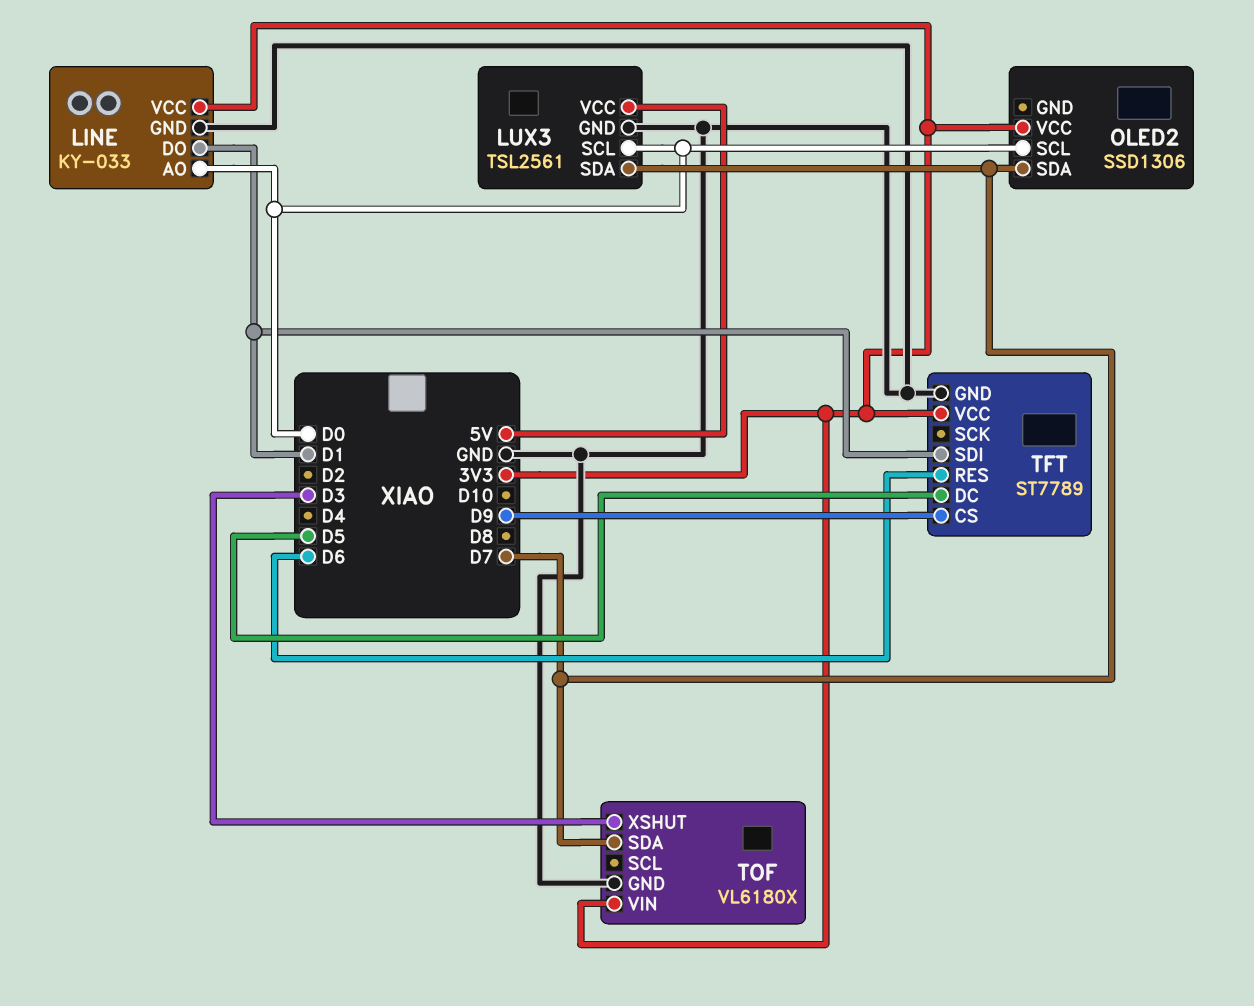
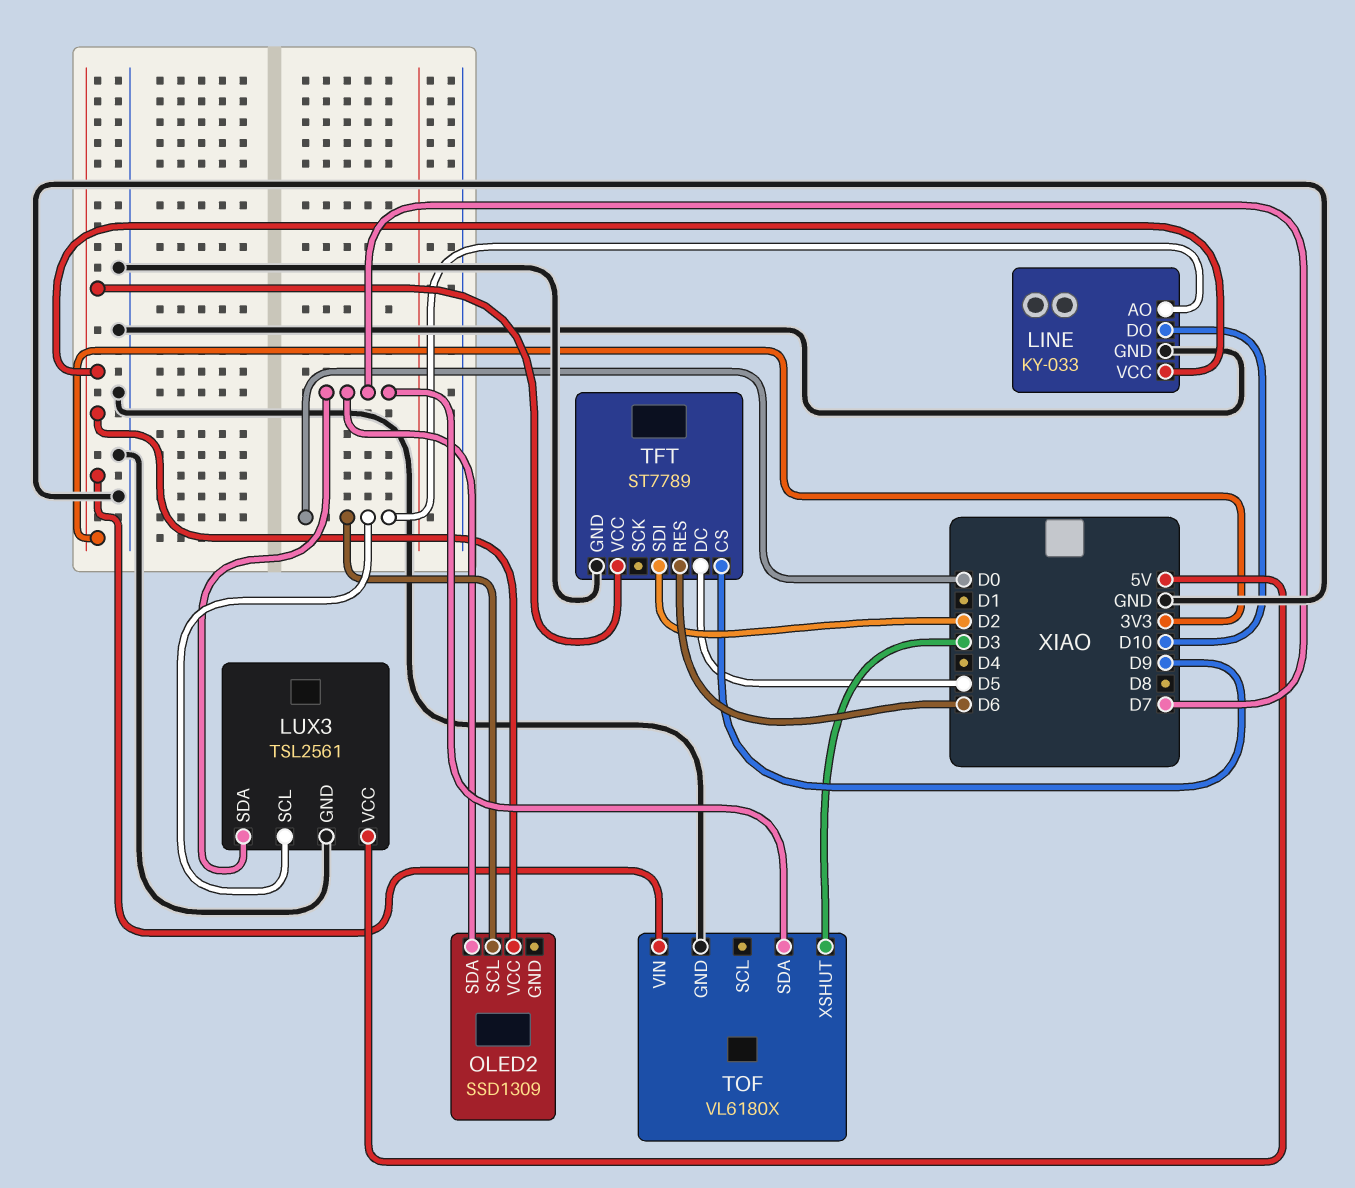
LINE pin DO: D1 -> D10
OLED2: SSD1306 -> SSD1309
TFT pin SDI: D1 -> D2

